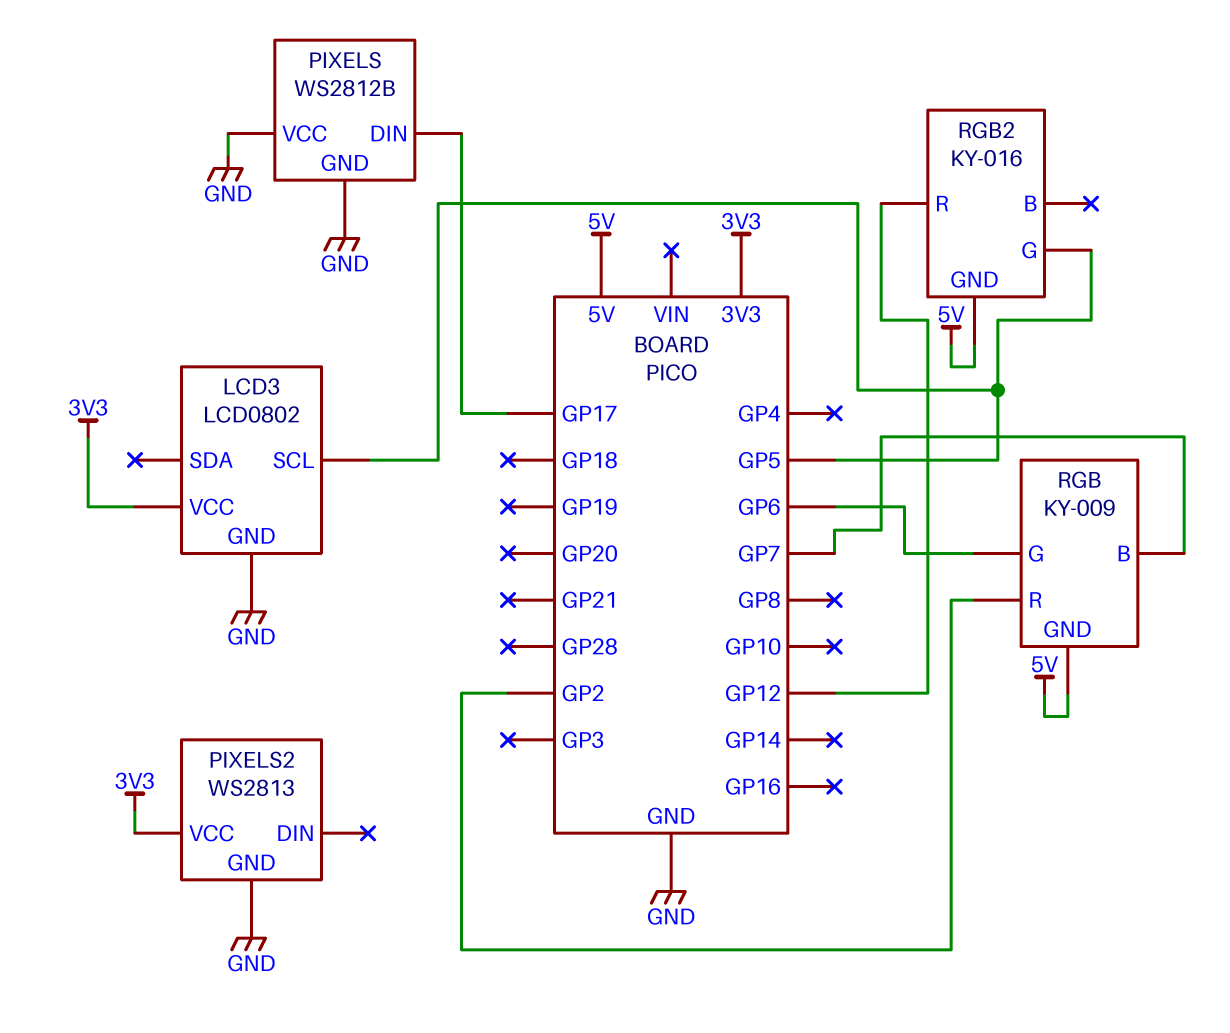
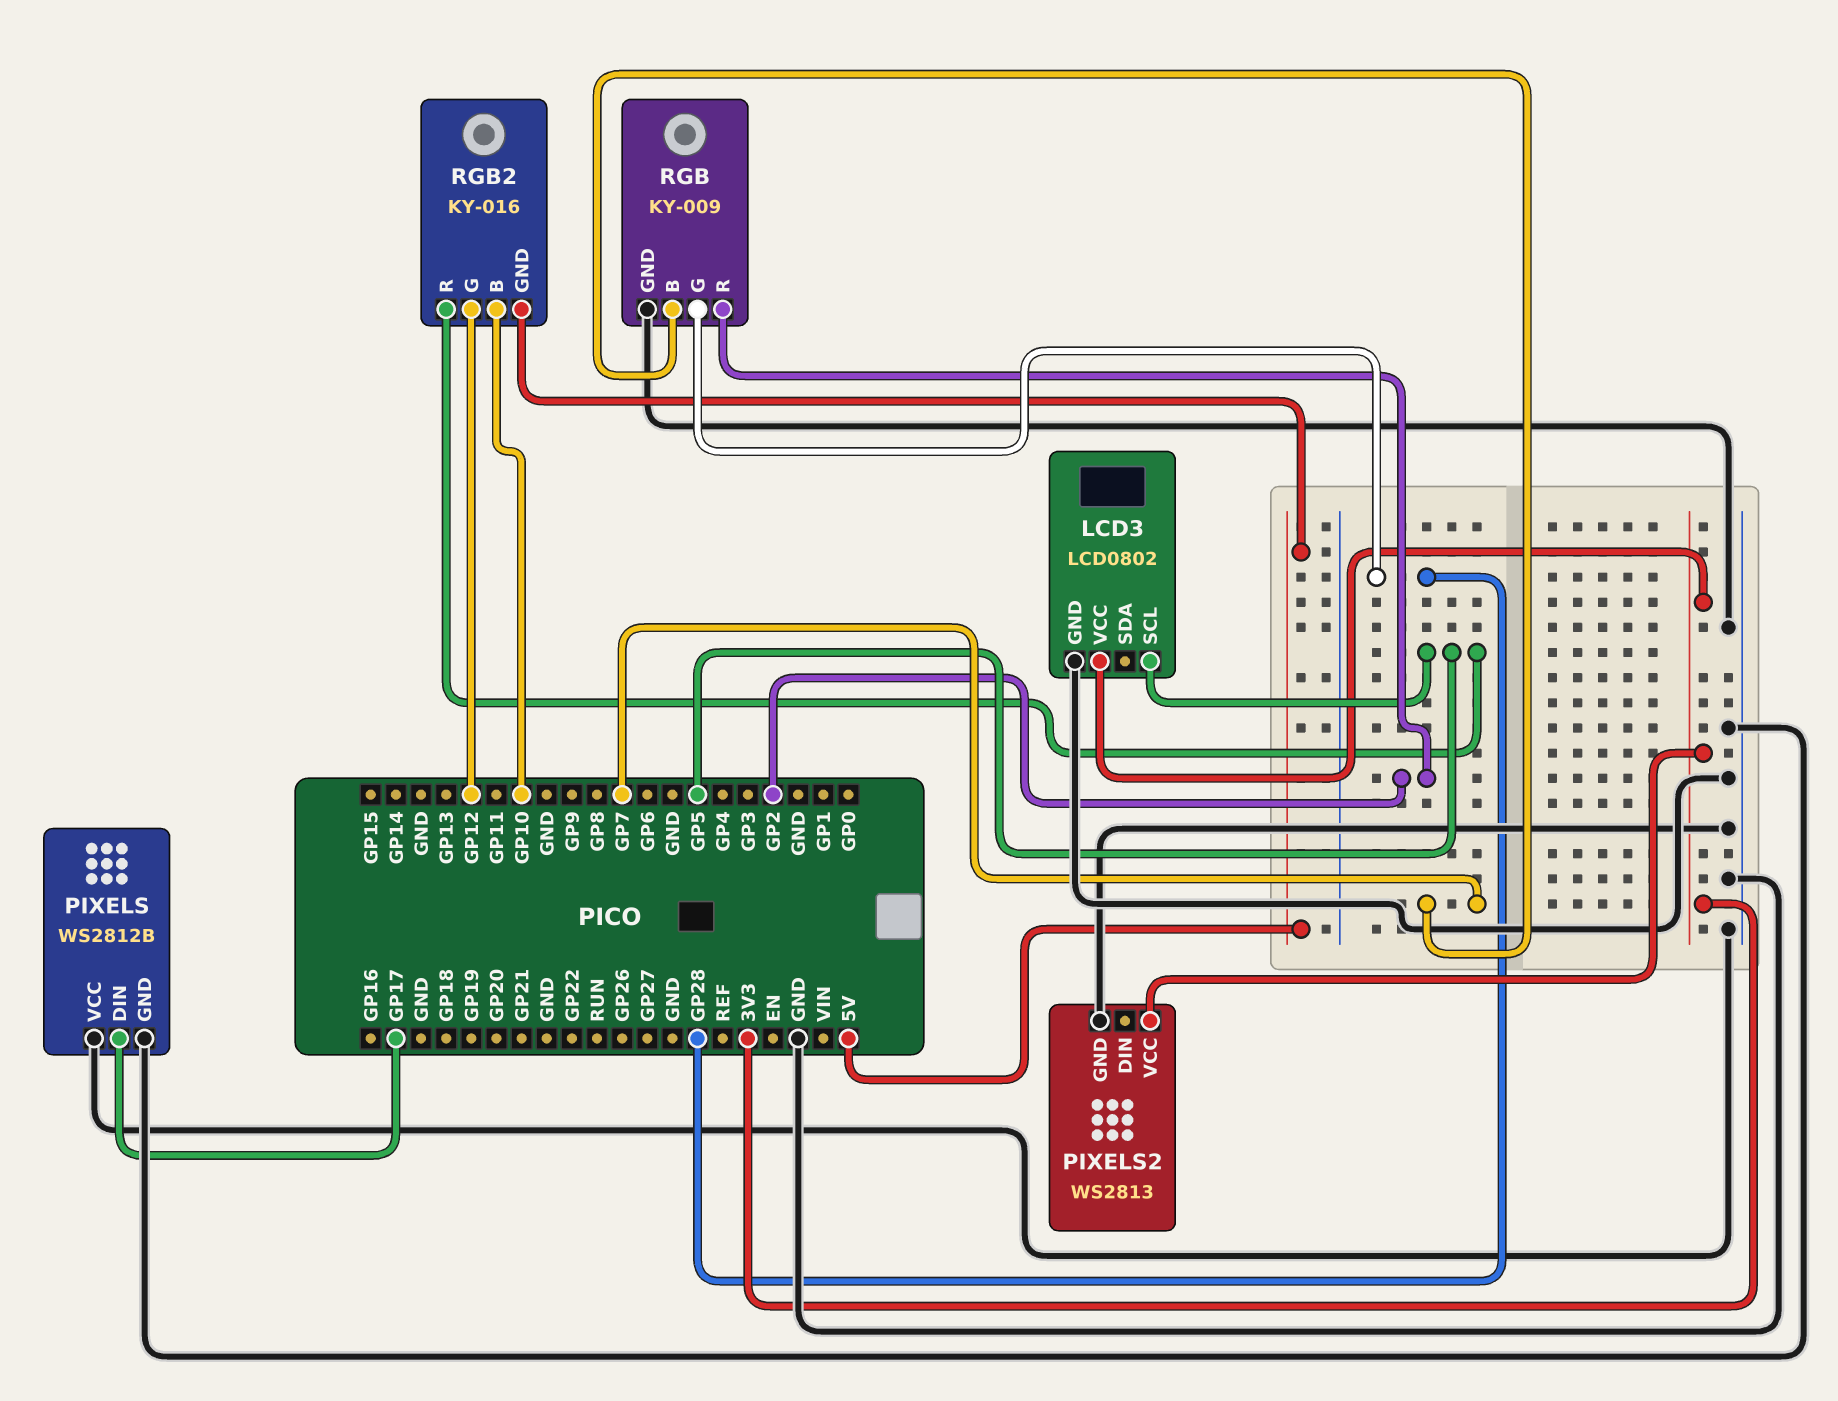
RGB pin G: GP6 -> GP28
RGB pin GND: 5V -> GND
RGB2 pin B: none -> GP10
RGB2 pin G: GP5 -> GP12
RGB2 pin R: GP12 -> GP5

